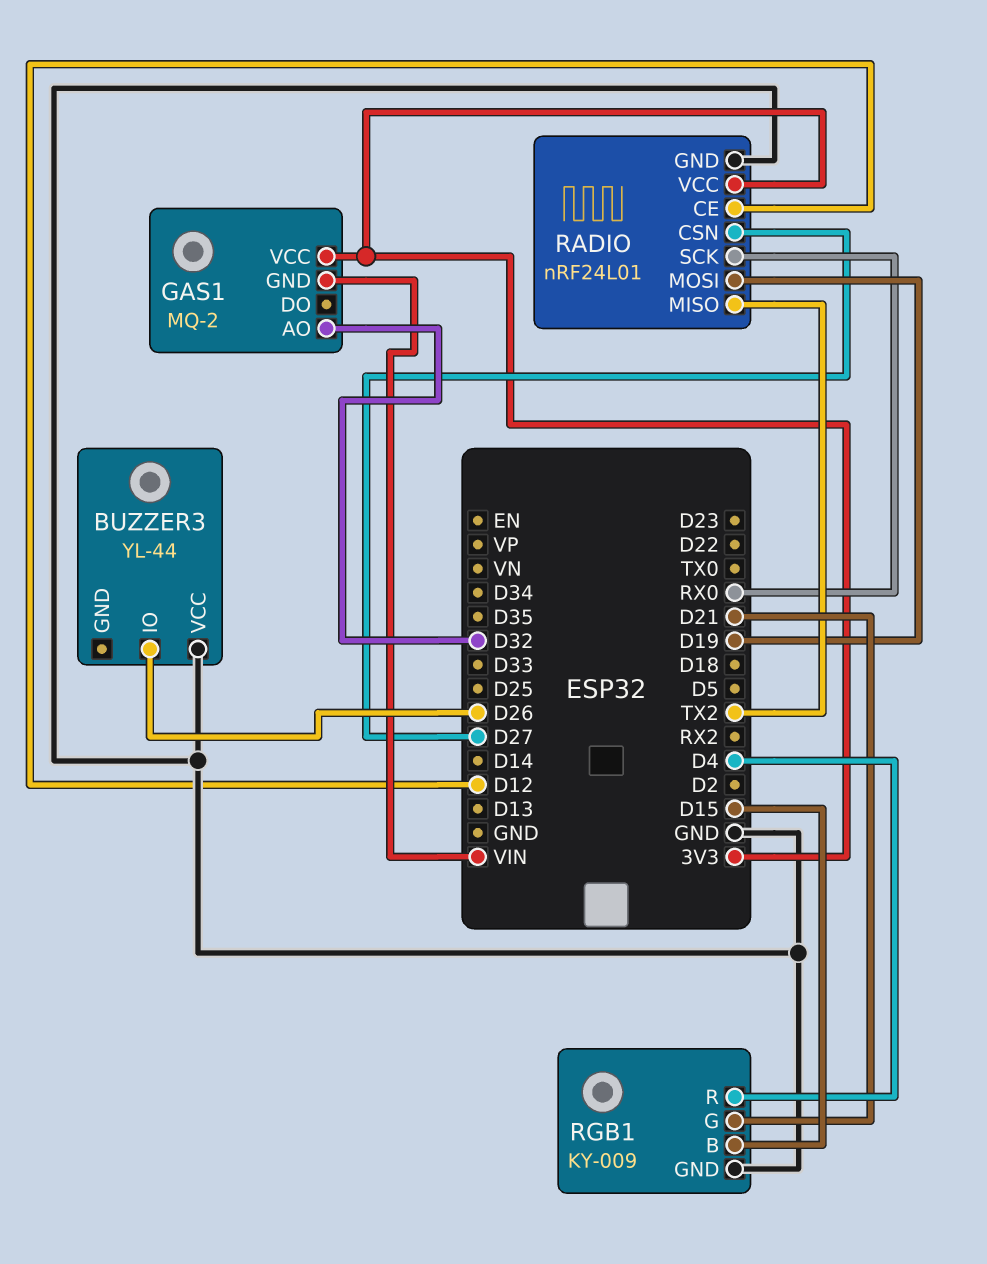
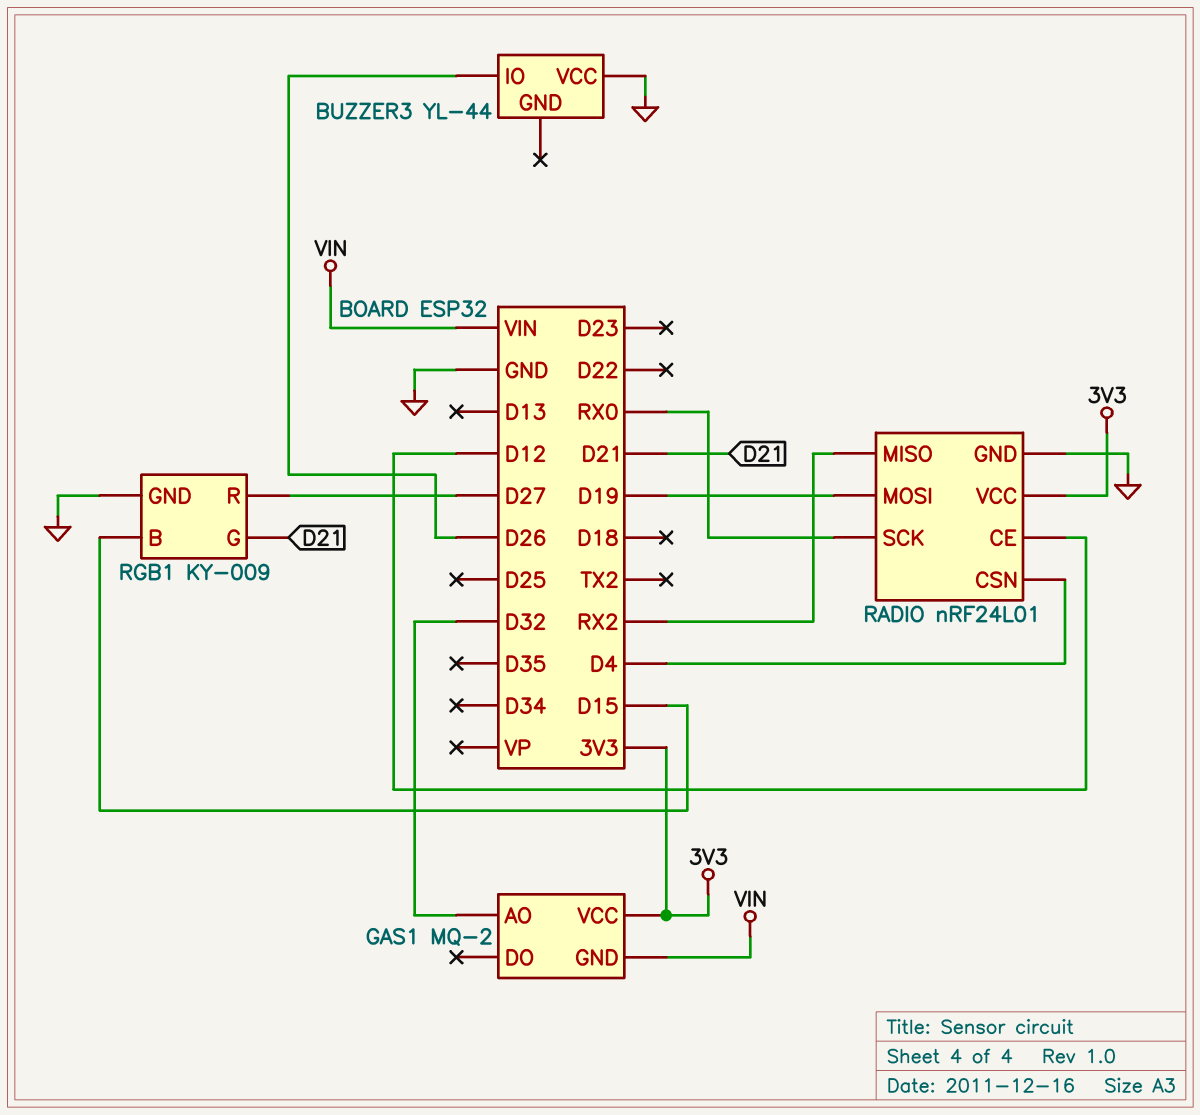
RADIO pin CSN: D27 -> D4
RADIO pin MISO: TX2 -> RX2
RGB1 pin R: D4 -> D27

